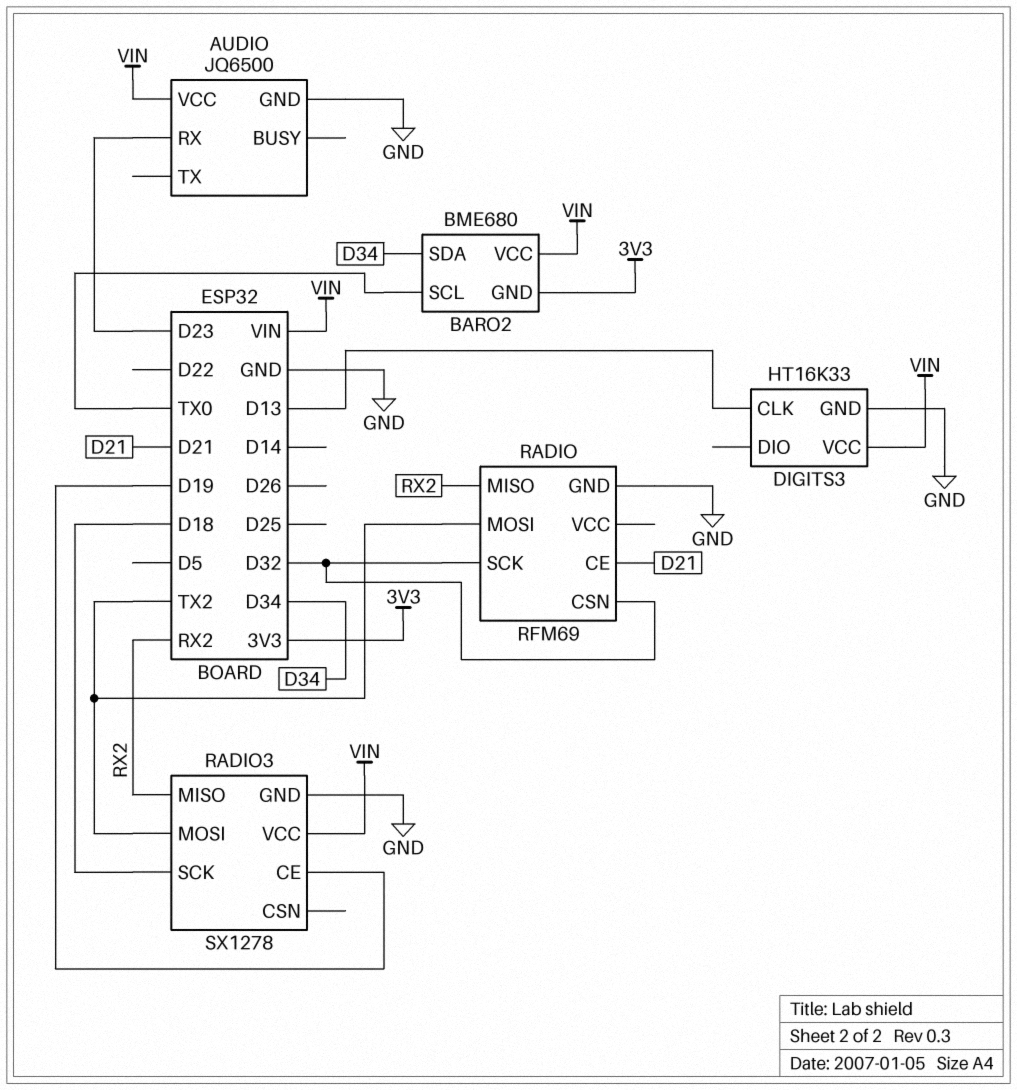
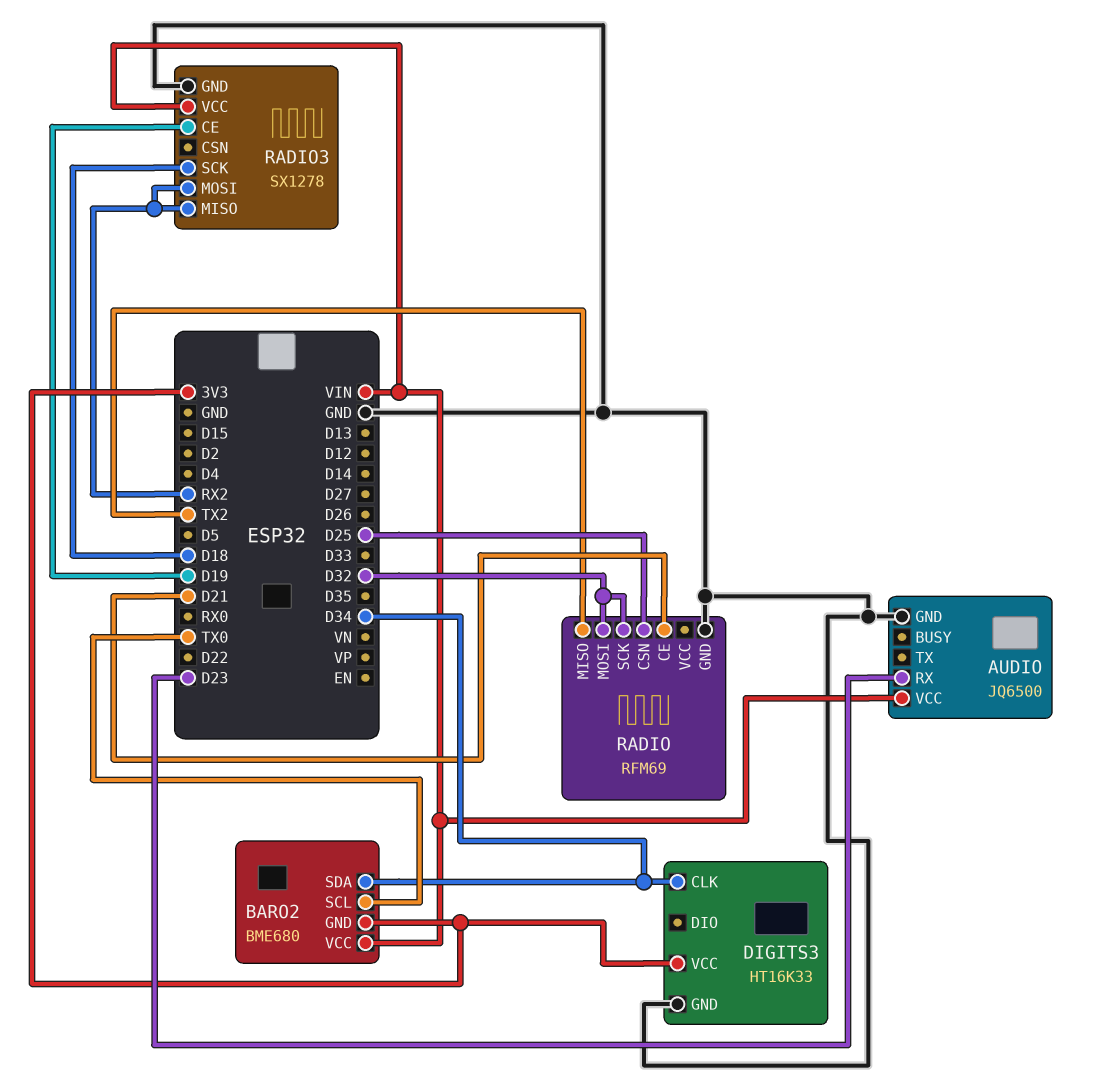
DIGITS3 pin CLK: D13 -> D34
DIGITS3 pin VCC: VIN -> 3V3
RADIO pin CSN: D32 -> D25
RADIO pin MISO: RX2 -> TX2
RADIO pin MOSI: TX2 -> D32
RADIO3 pin MOSI: TX2 -> RX2

